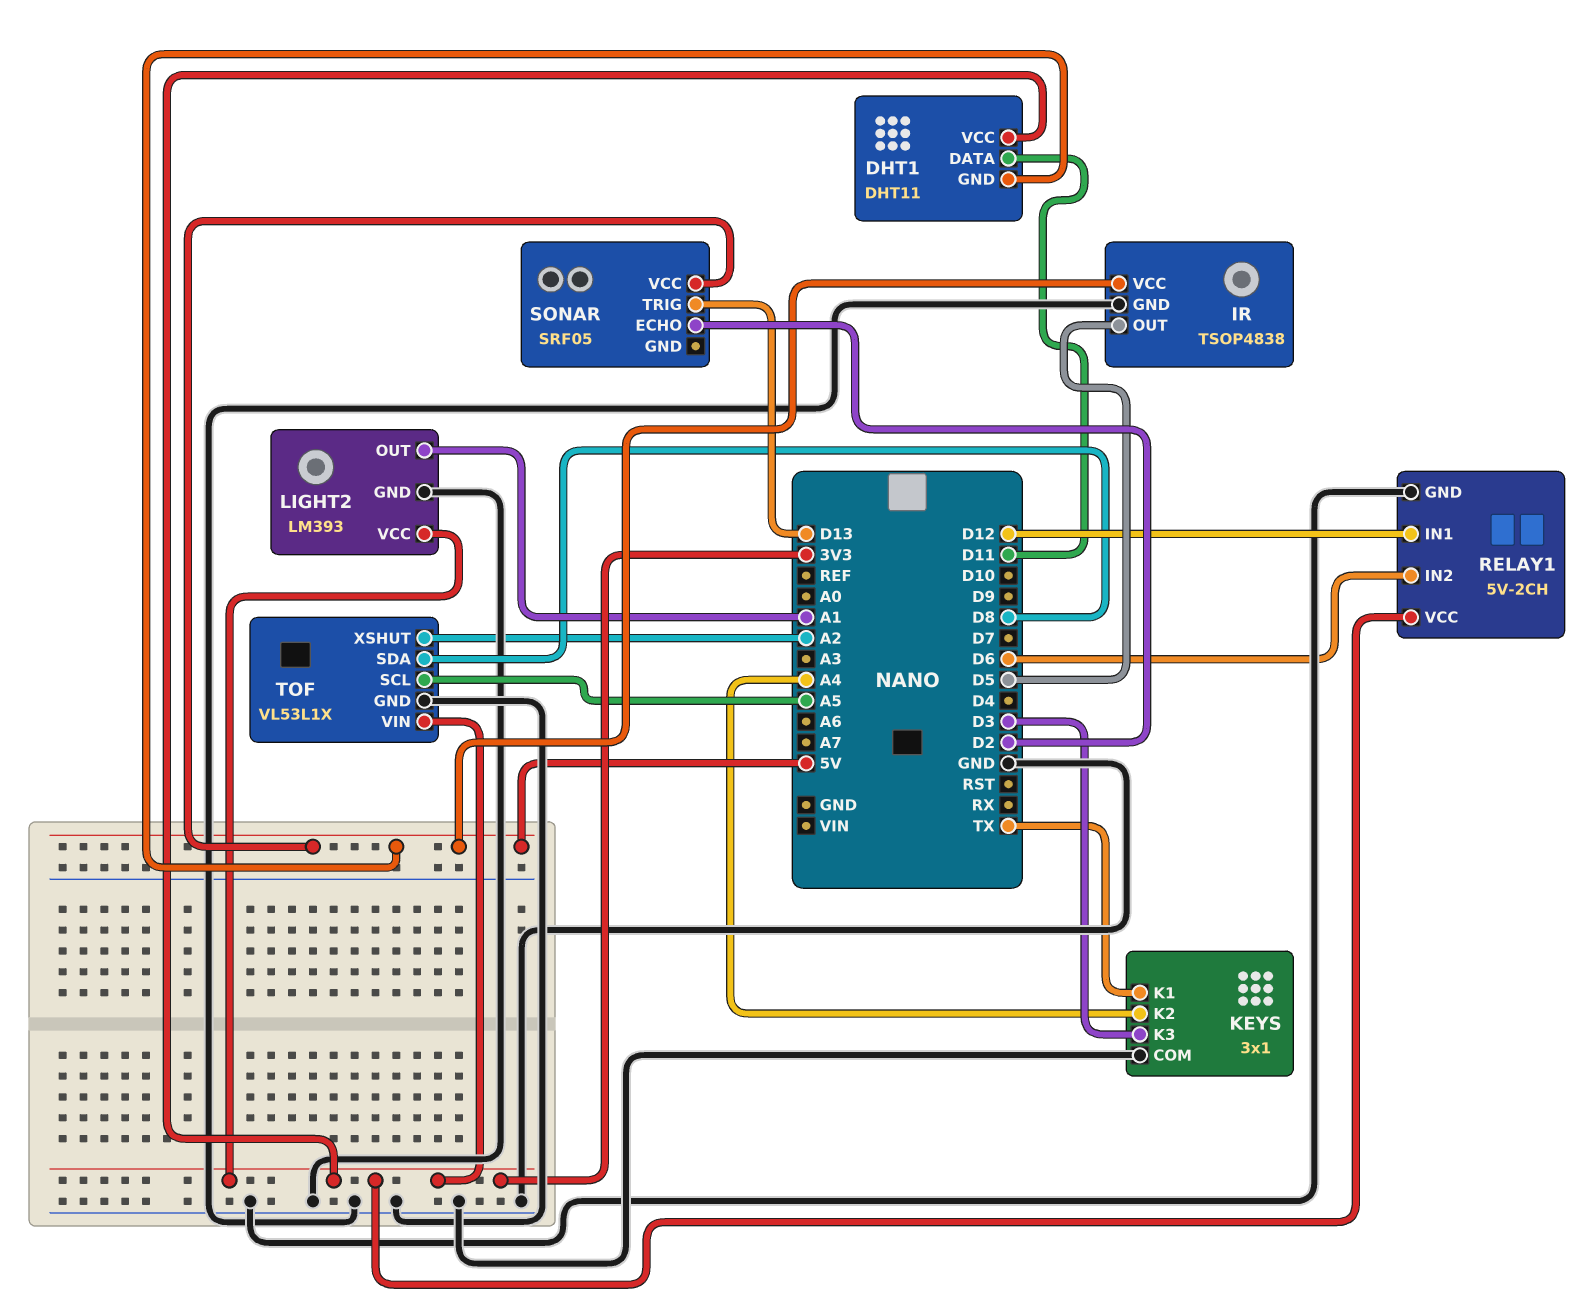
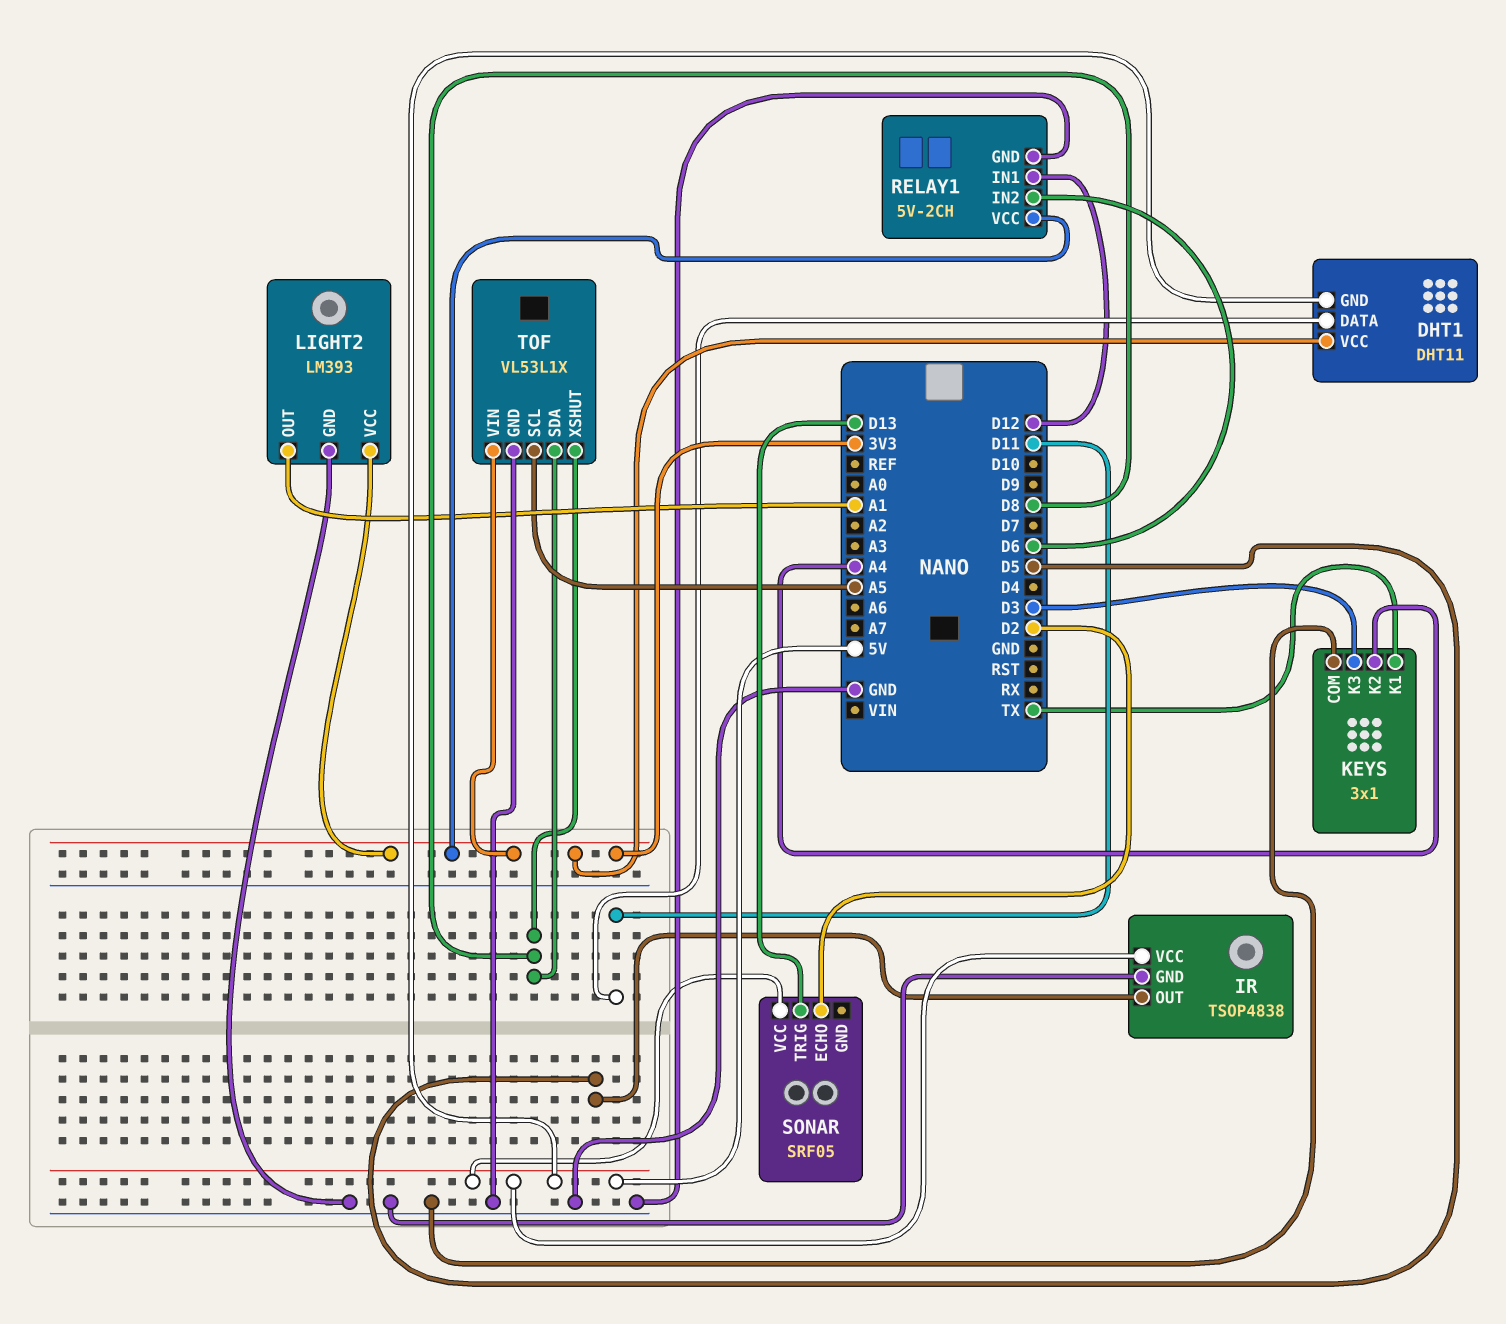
TOF pin XSHUT: A2 -> D8

